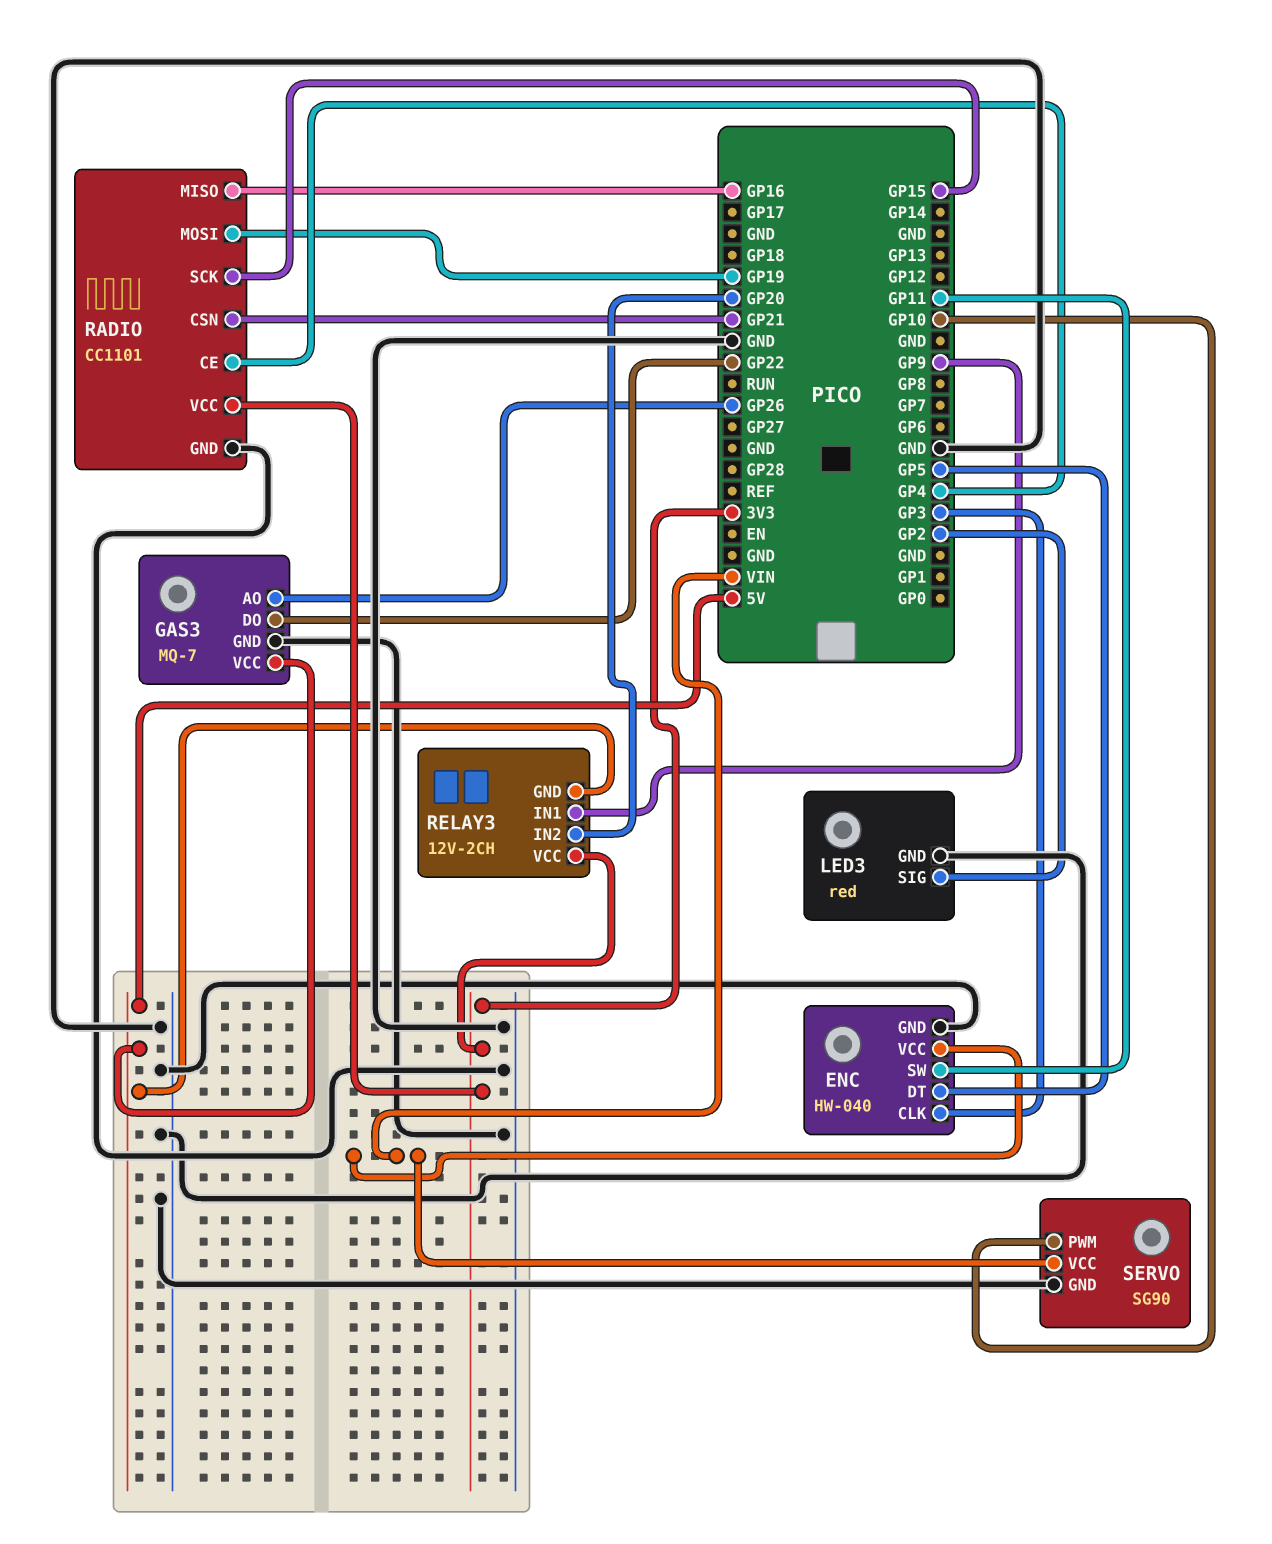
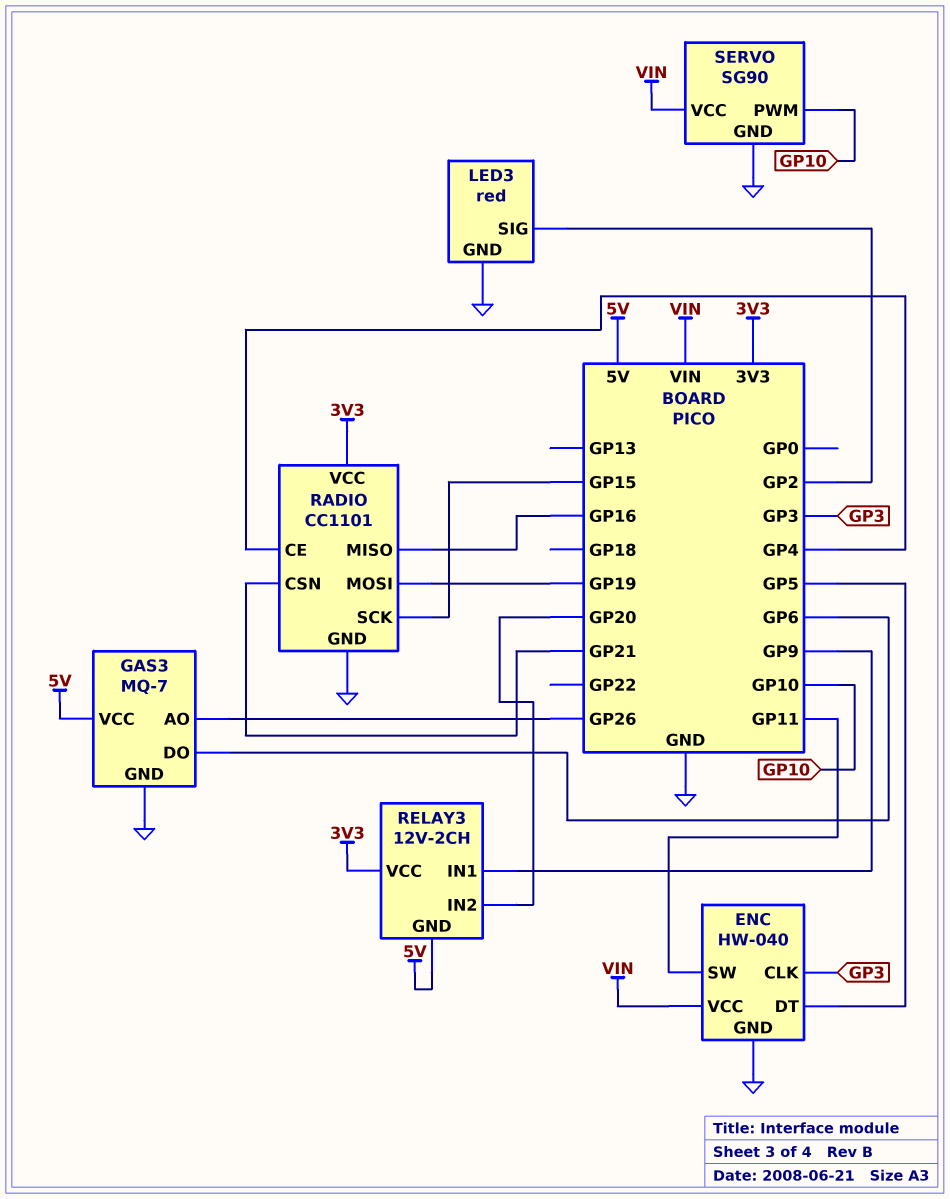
GAS3 pin DO: GP22 -> GP6

